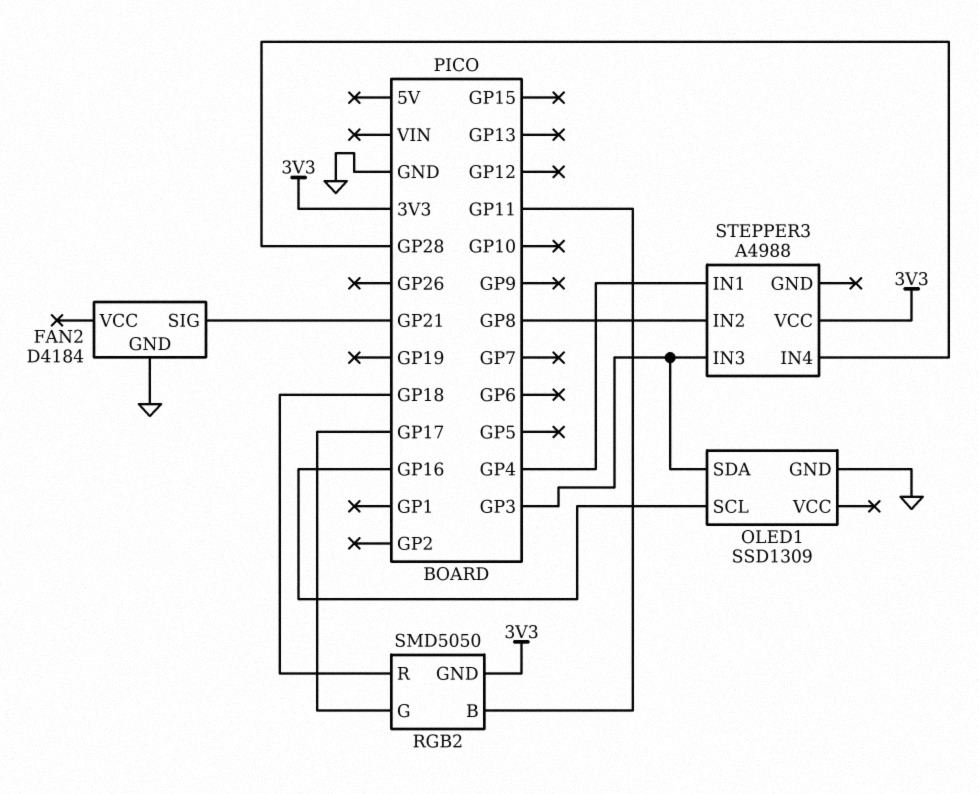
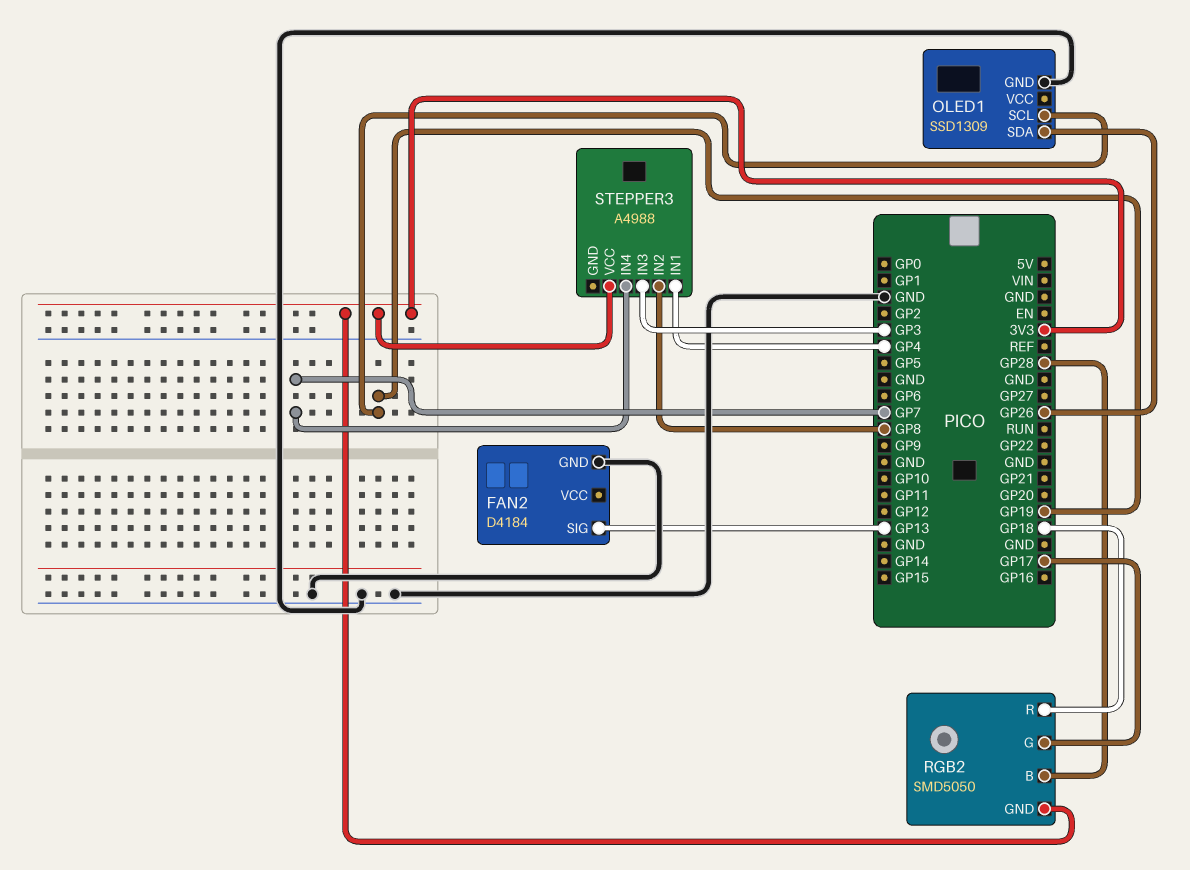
FAN2 pin SIG: GP21 -> GP13
OLED1 pin SCL: GP16 -> GP19
OLED1 pin SDA: GP3 -> GP26
RGB2 pin B: GP11 -> GP28
STEPPER3 pin IN4: GP28 -> GP7

